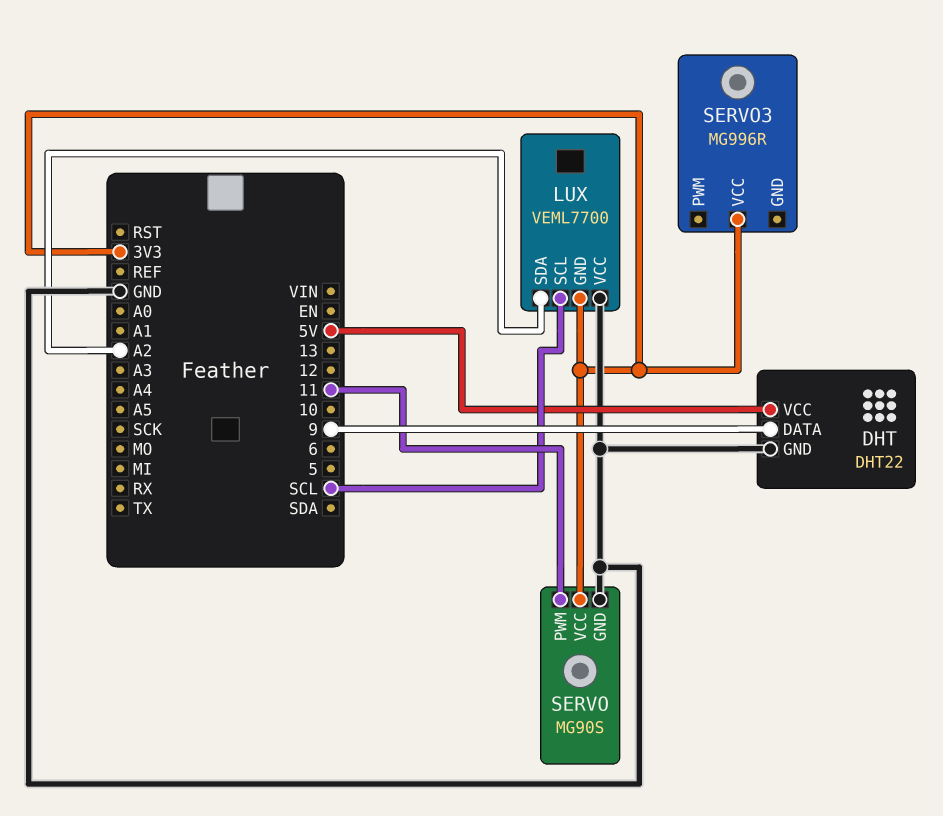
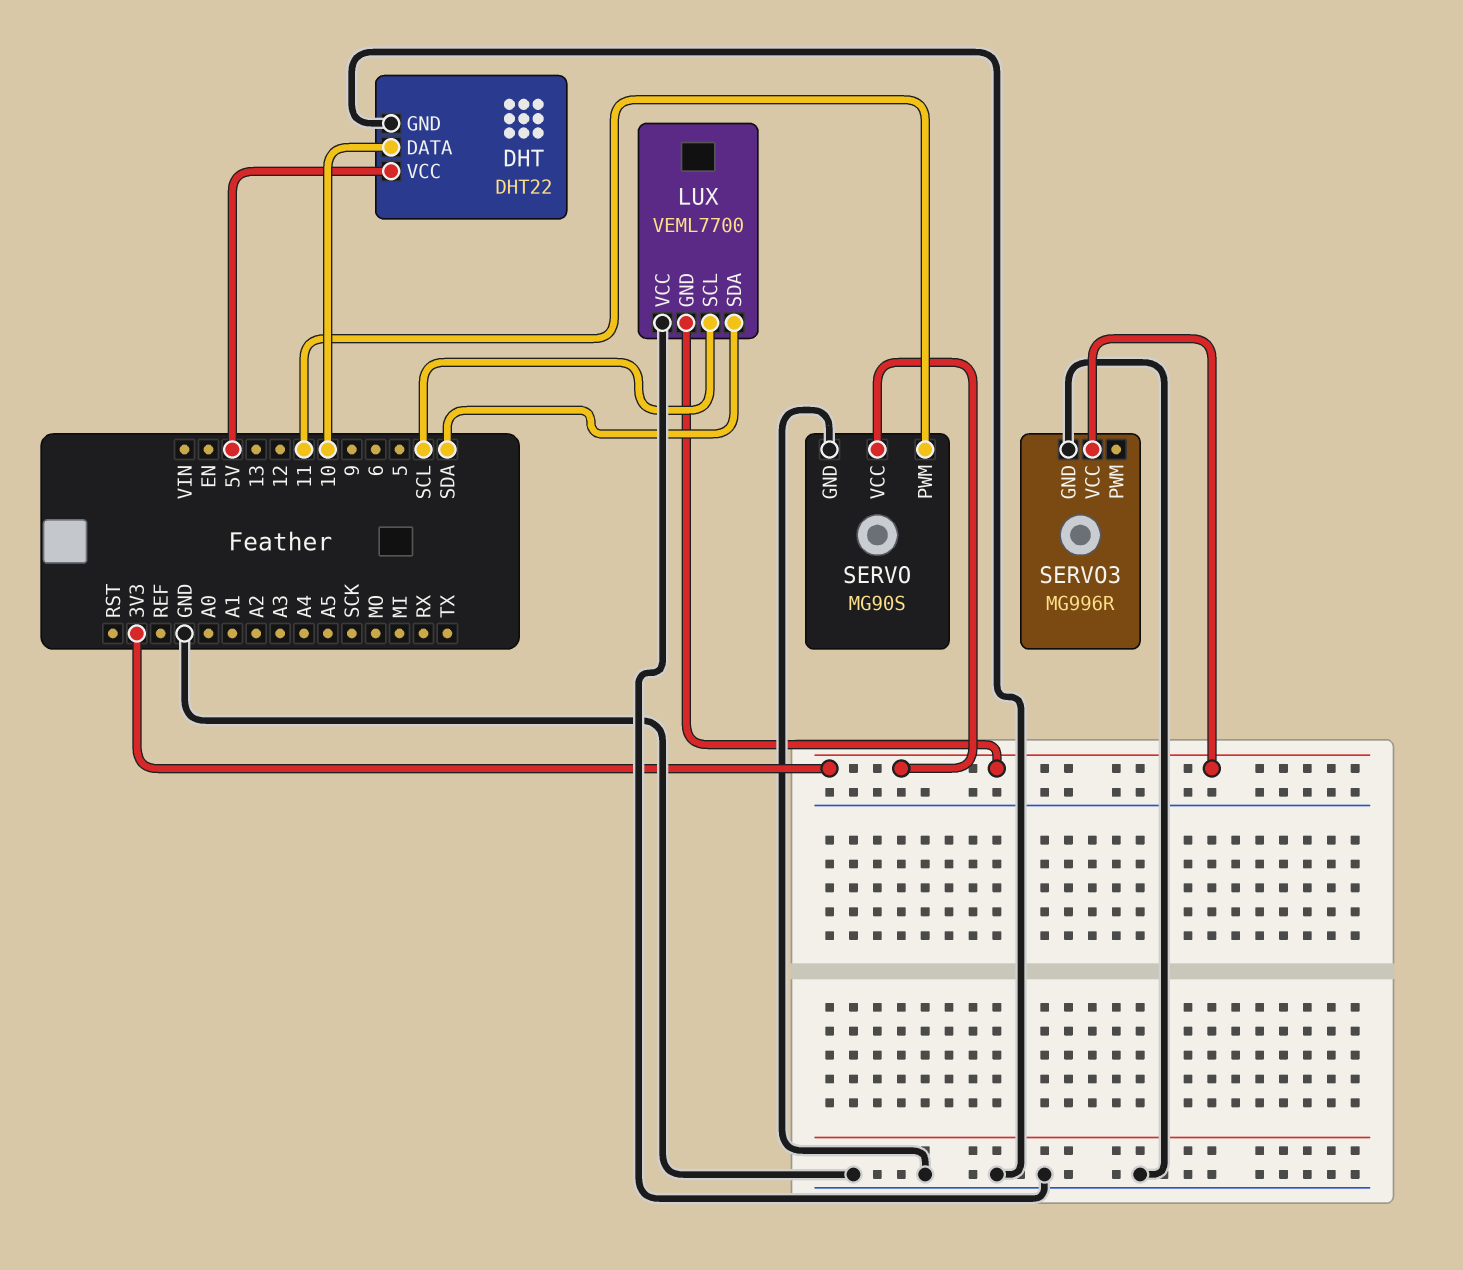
DHT pin DATA: 9 -> 10
LUX pin SDA: A2 -> SDA
SERVO3 pin GND: none -> GND

